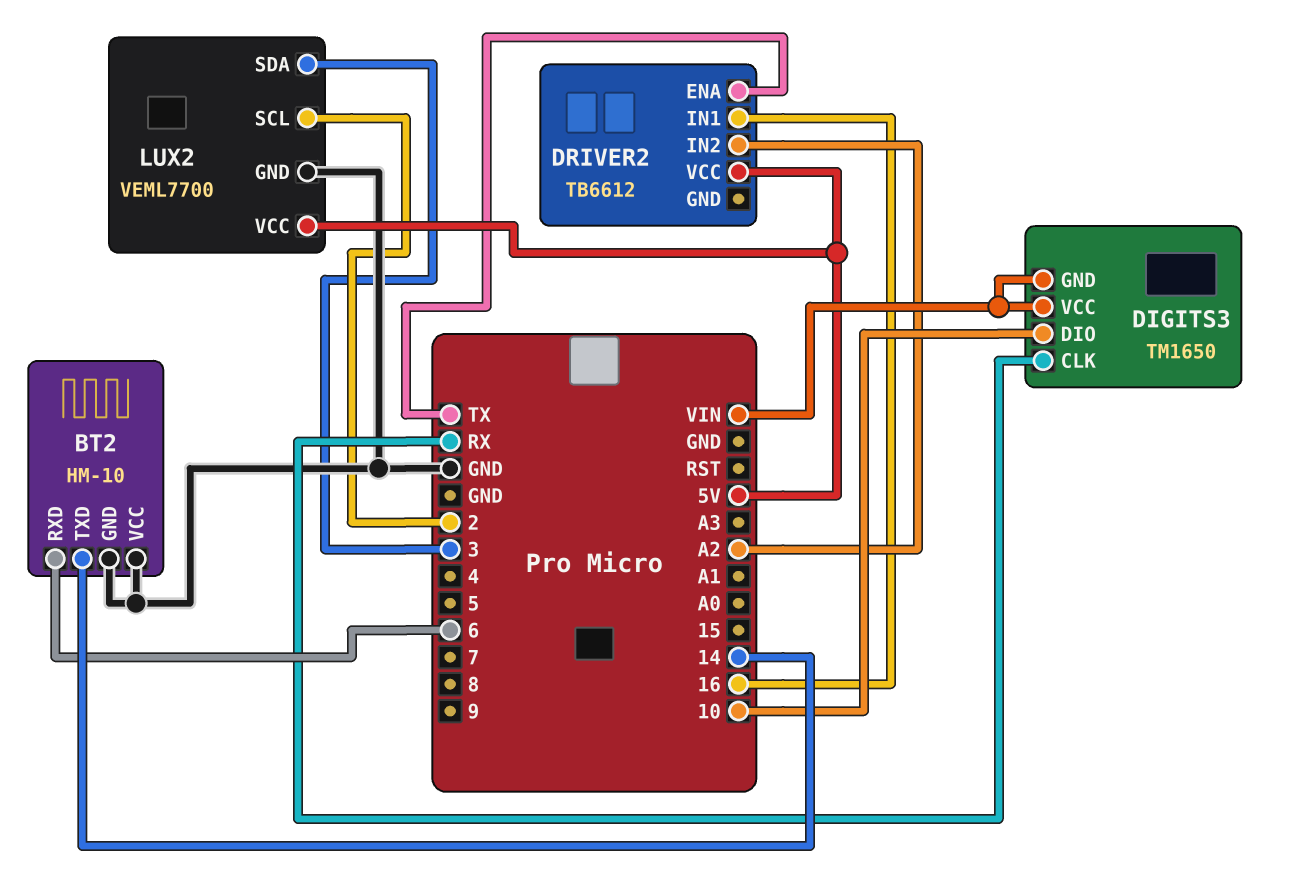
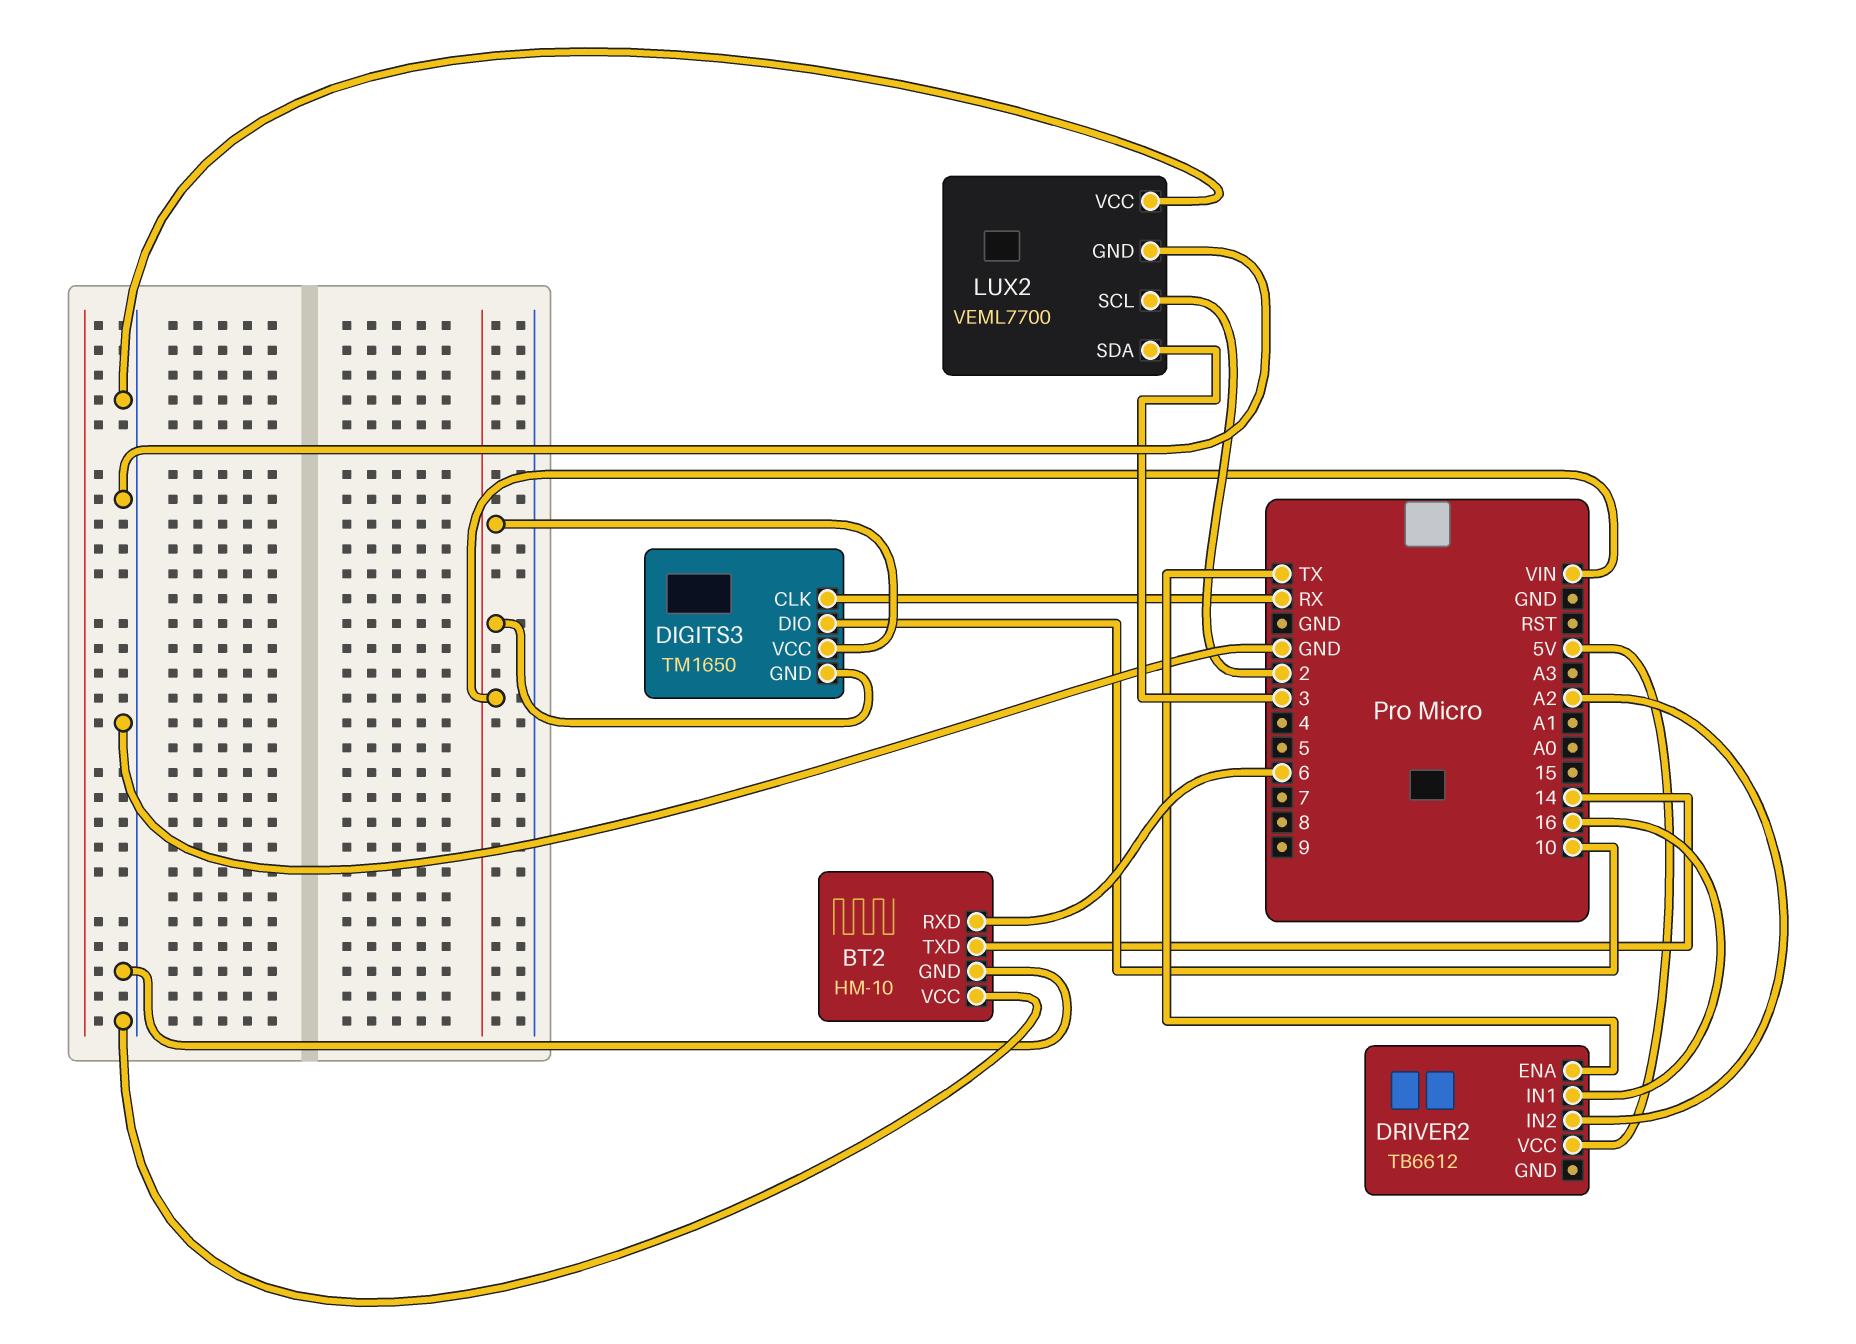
LUX2 pin VCC: 5V -> GND

